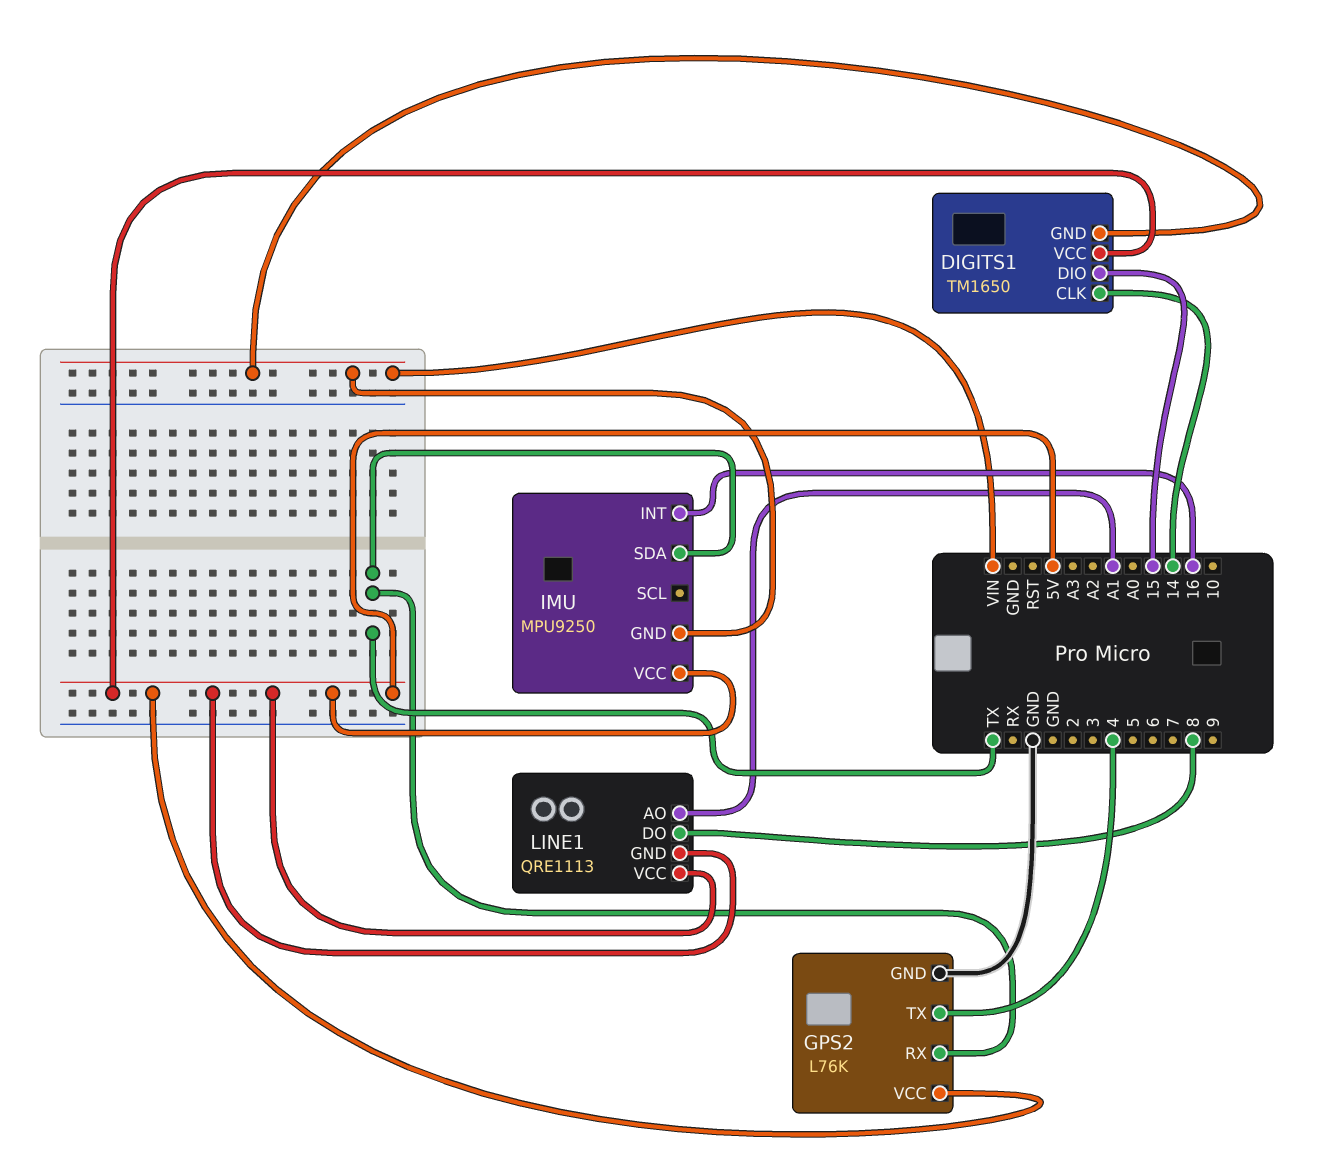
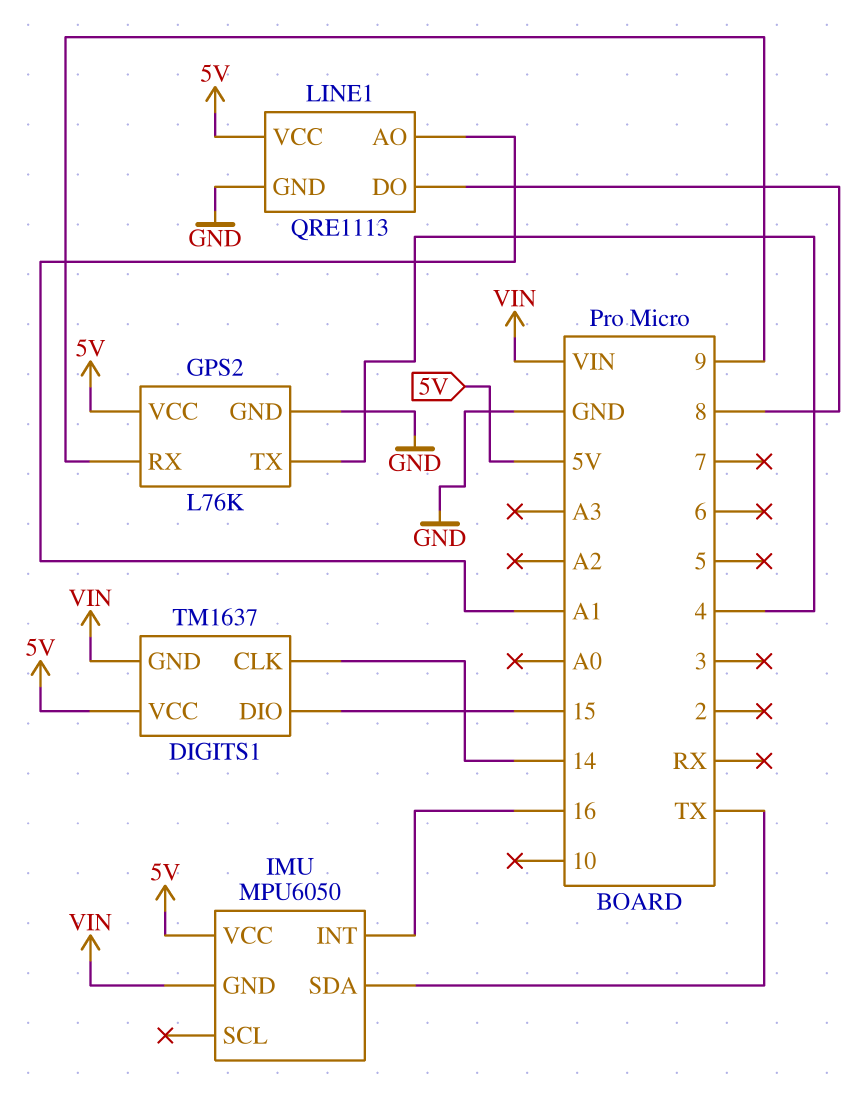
DIGITS1: TM1650 -> TM1637
GPS2 pin RX: TX -> 9
IMU: MPU9250 -> MPU6050
LINE1 pin GND: 5V -> GND

